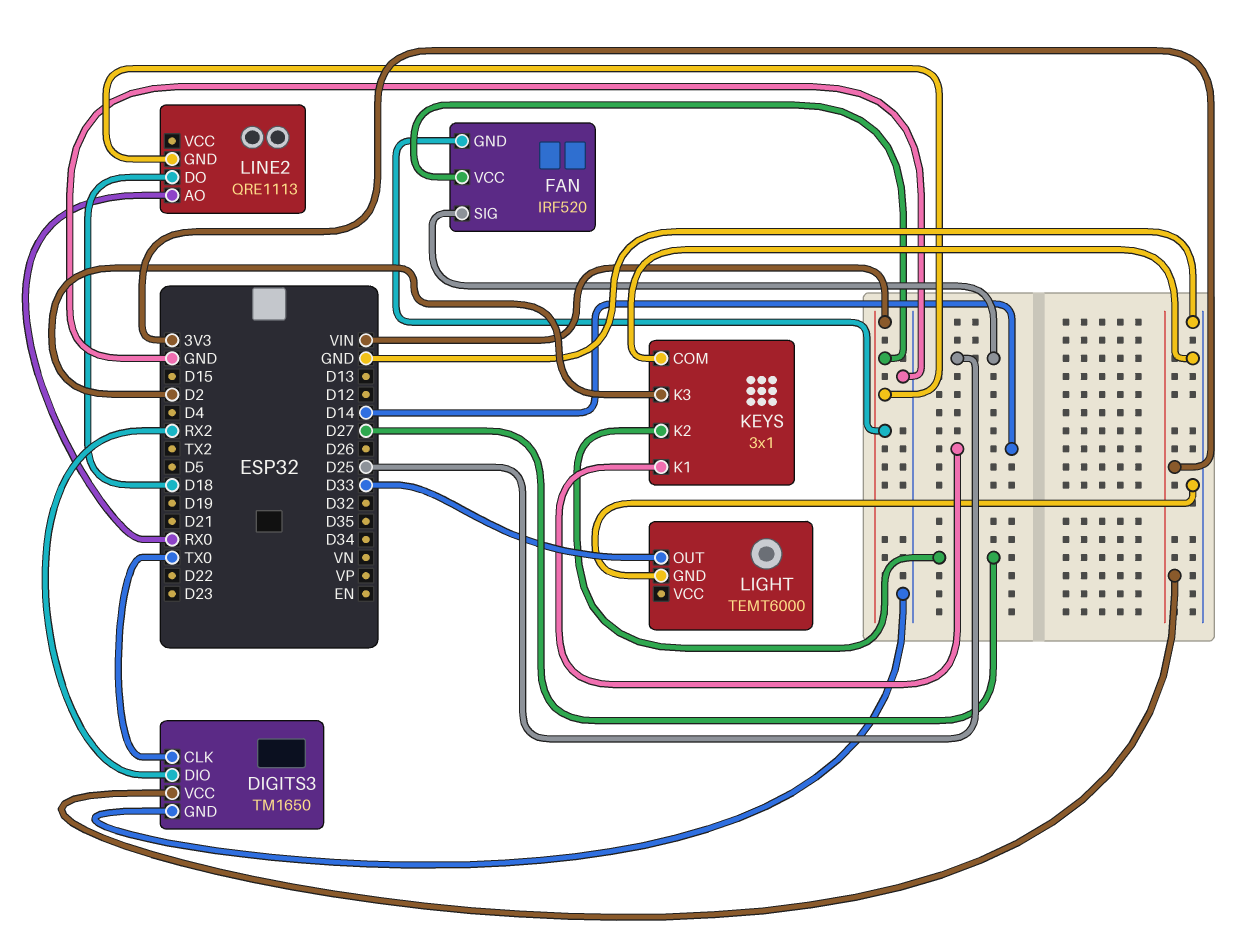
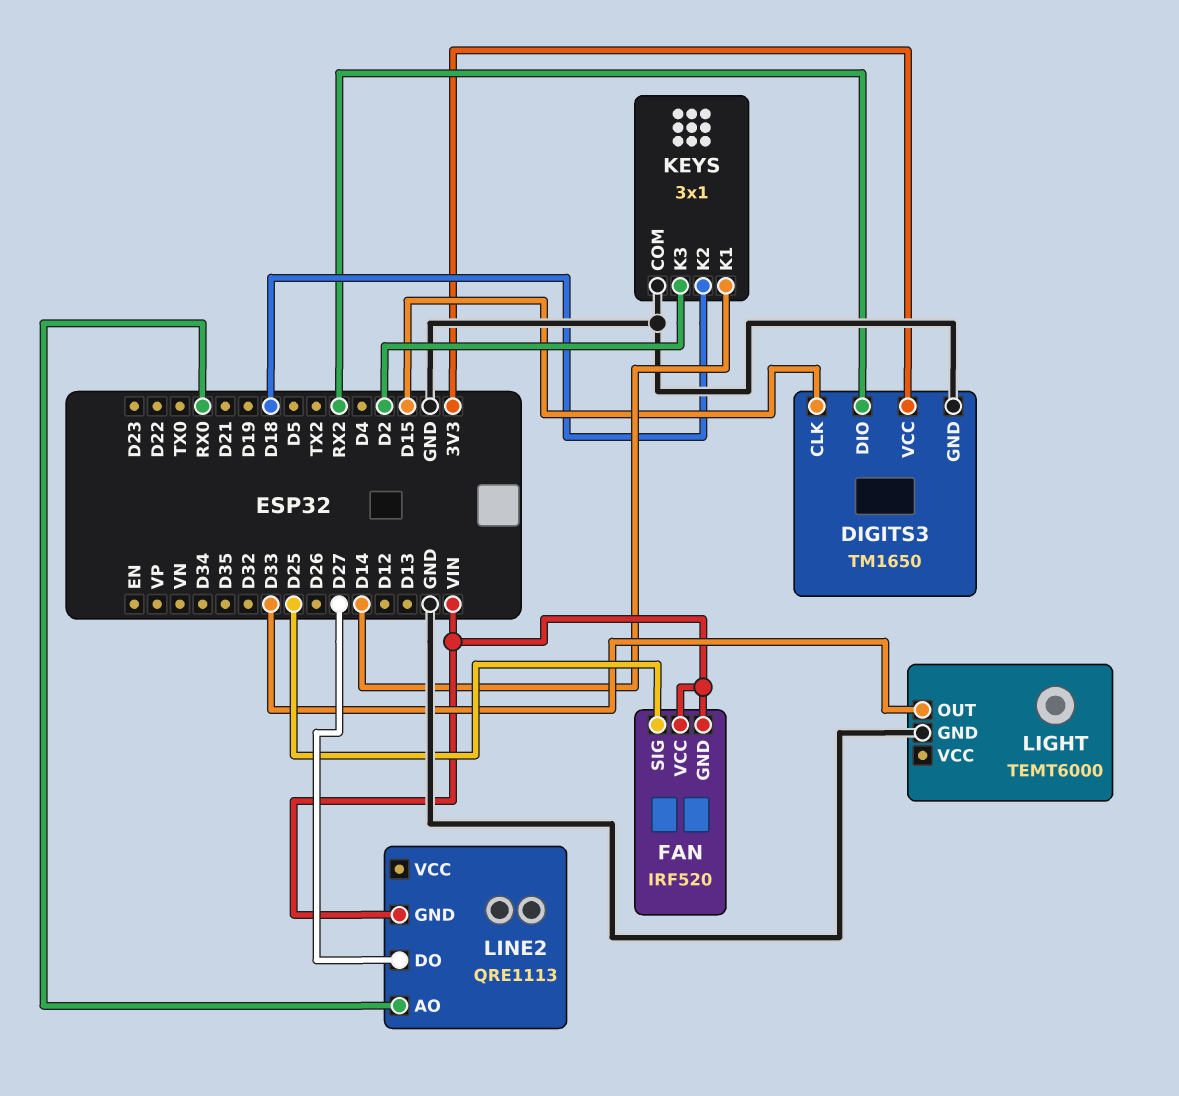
DIGITS3 pin CLK: TX0 -> D15
KEYS pin K2: D27 -> D18
LINE2 pin DO: D18 -> D27

